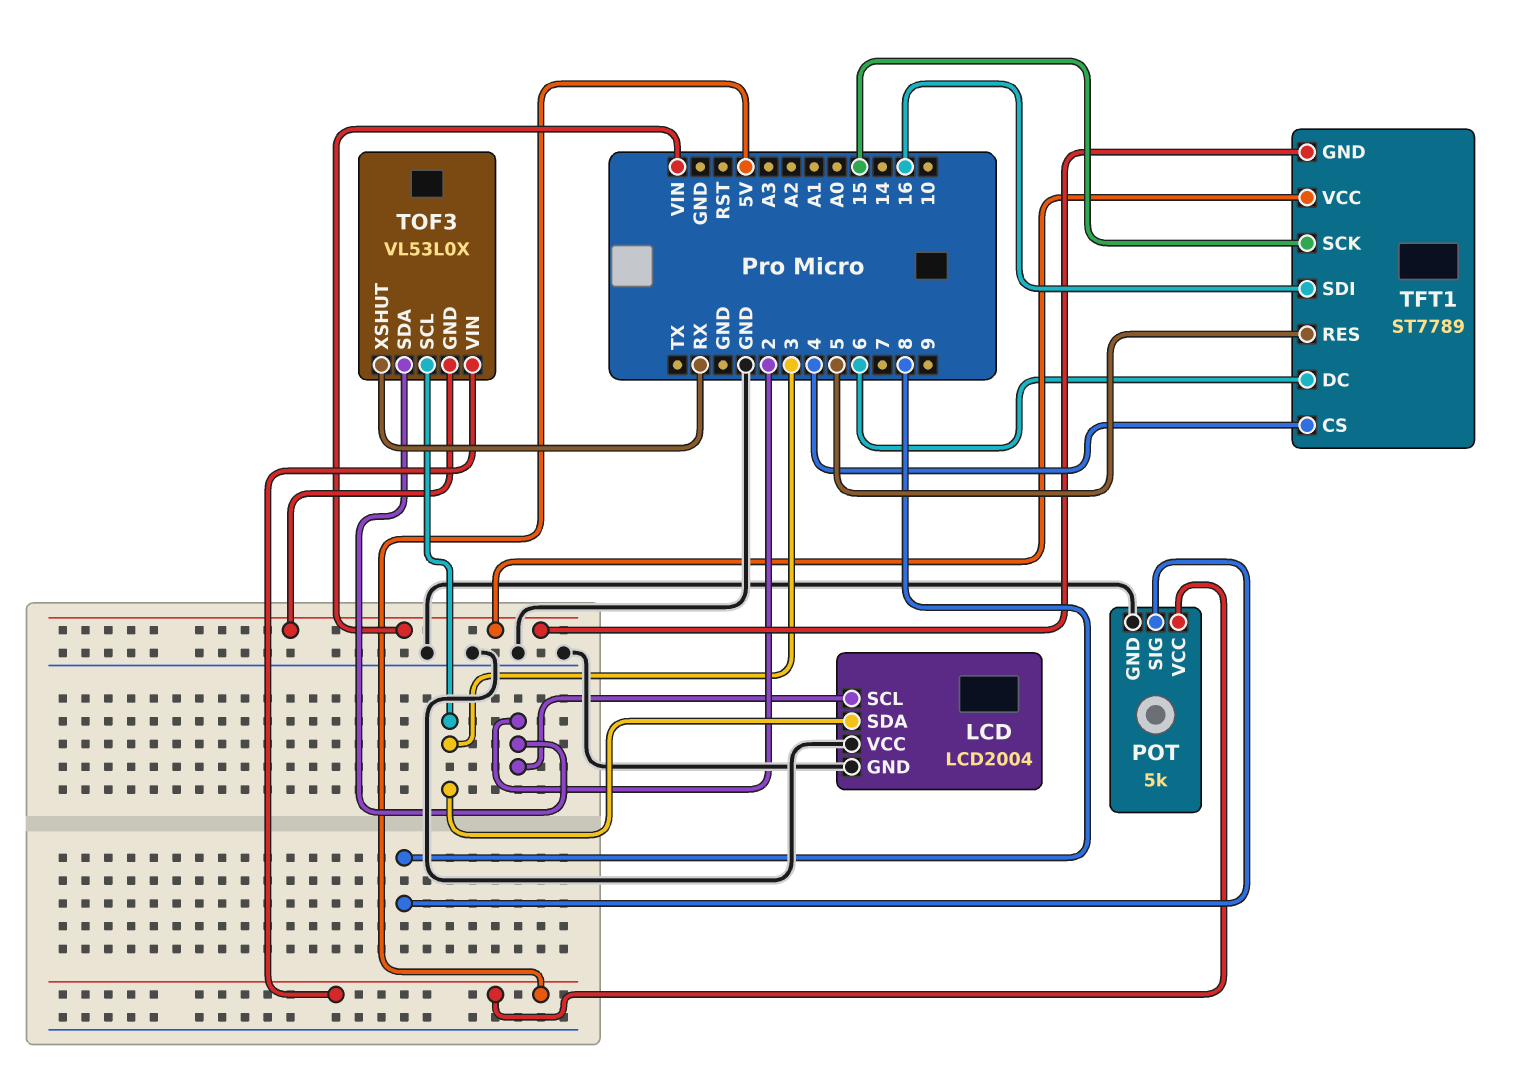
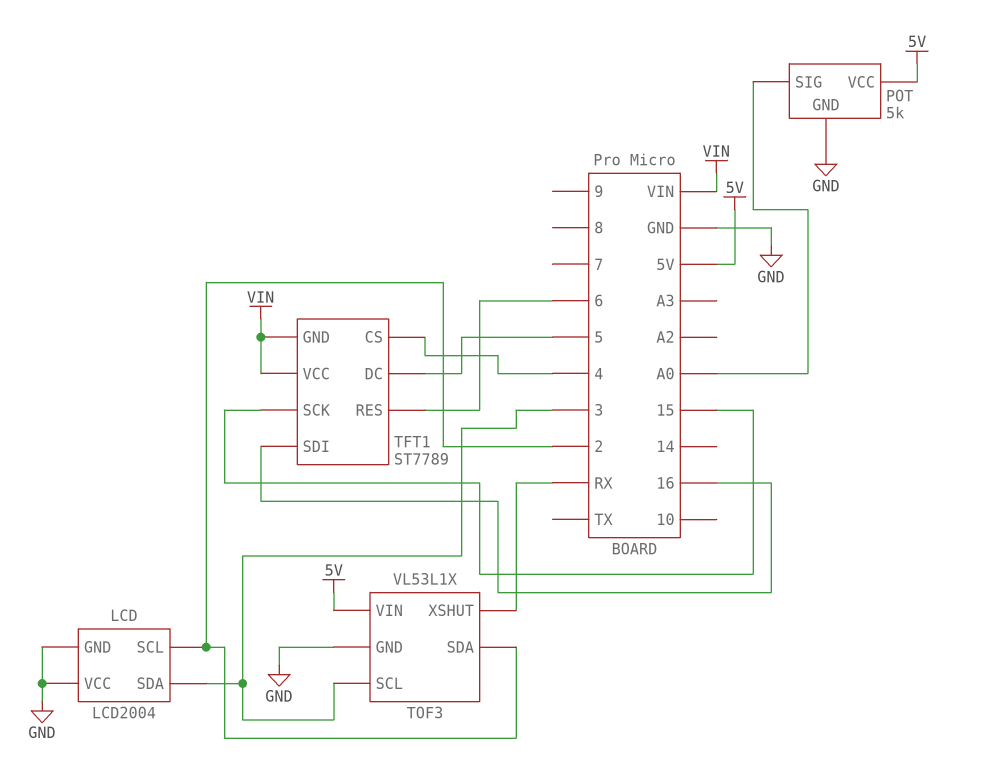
POT pin SIG: 8 -> A0
TFT1 pin DC: 6 -> 5
TFT1 pin RES: 5 -> 6
TOF3: VL53L0X -> VL53L1X
TOF3 pin GND: VIN -> GND

